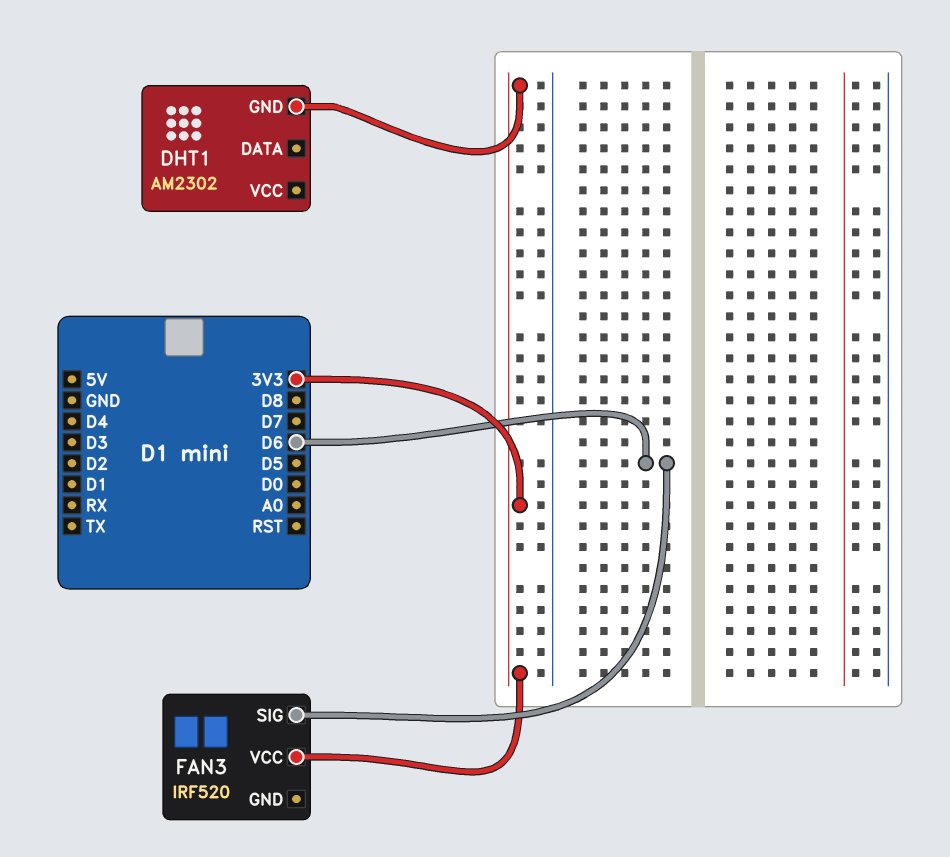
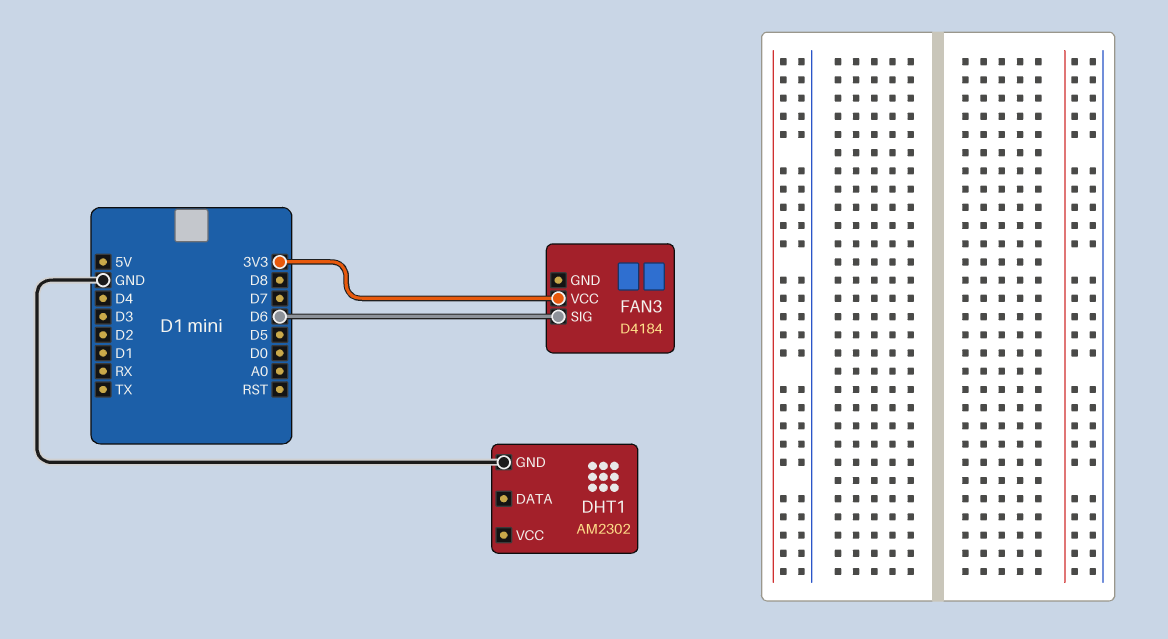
DHT1 pin GND: 3V3 -> GND
FAN3: IRF520 -> D4184

